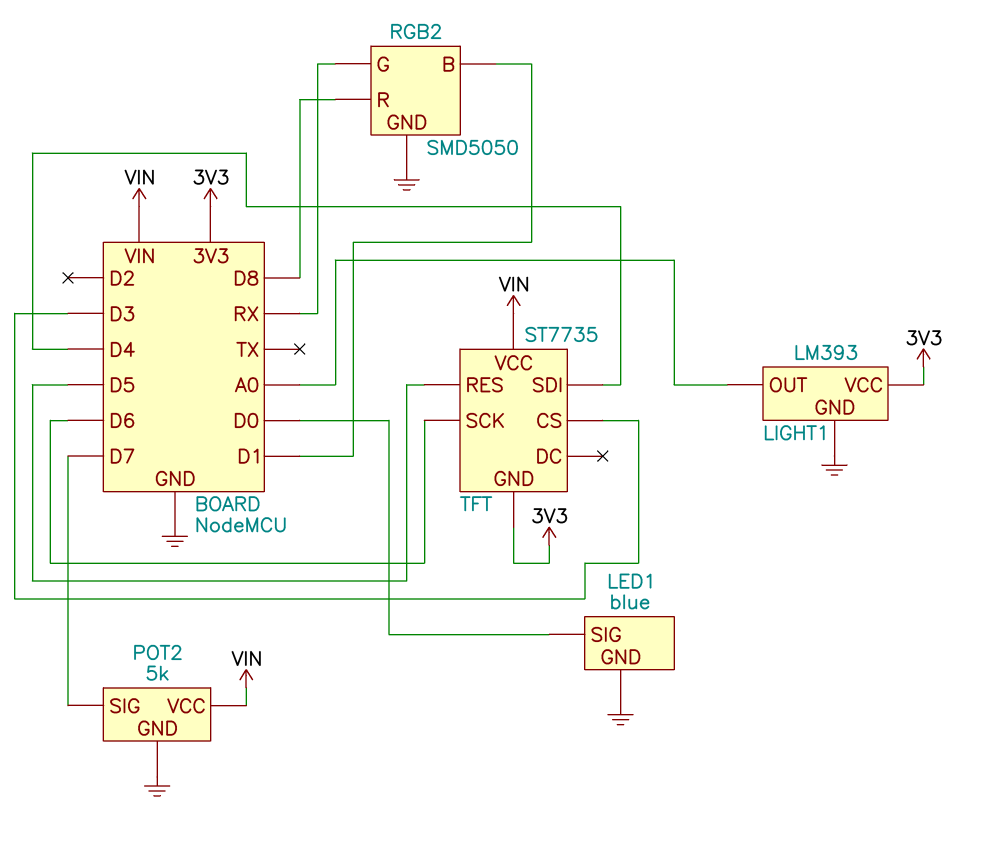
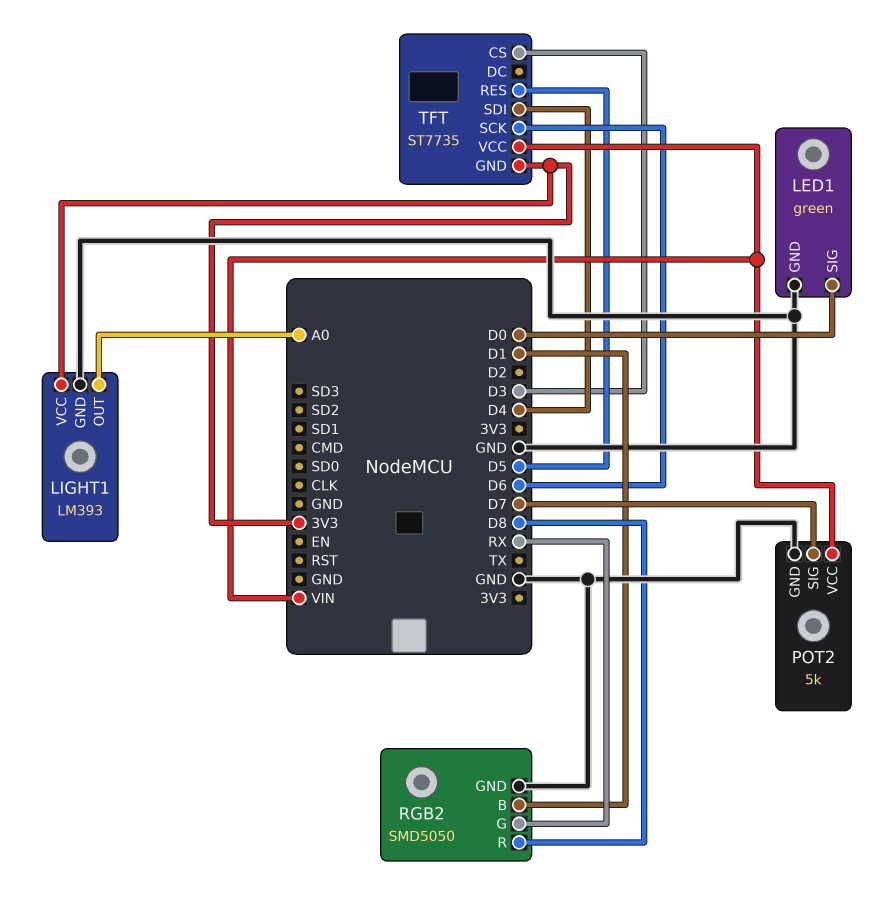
LED1: blue -> green

